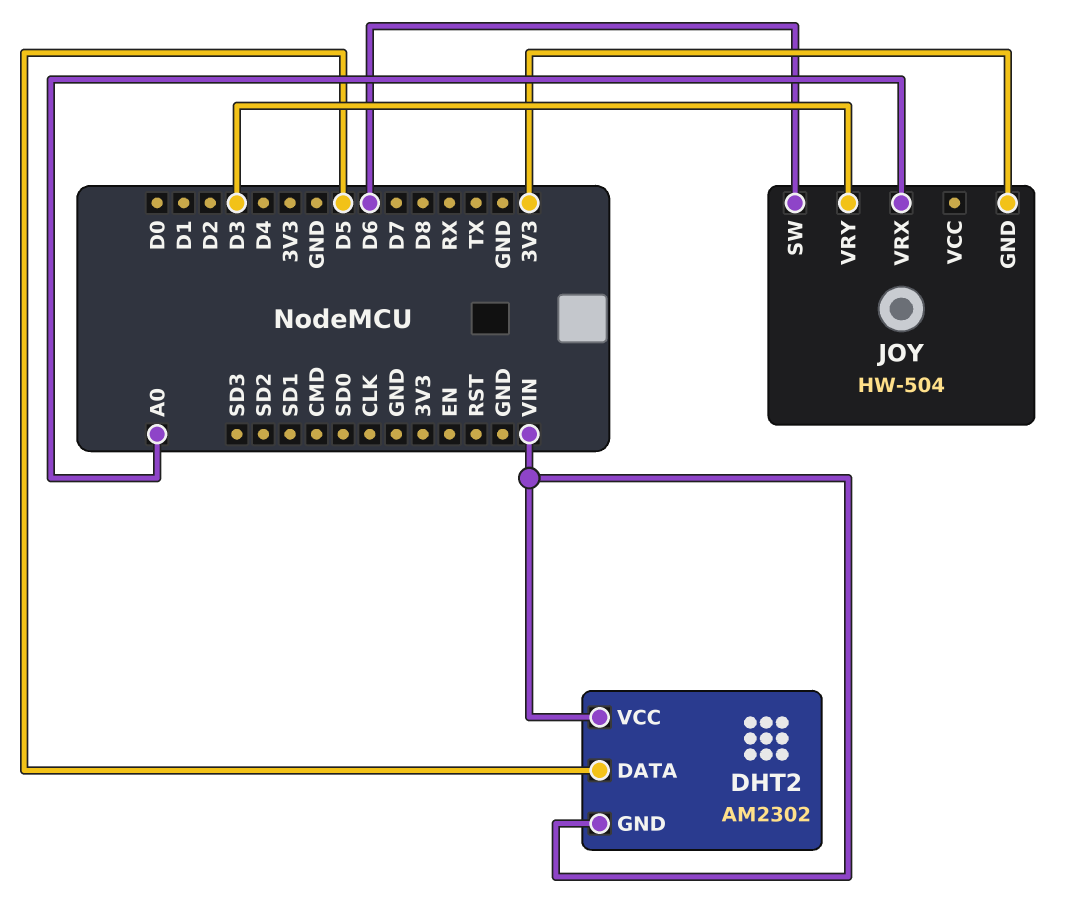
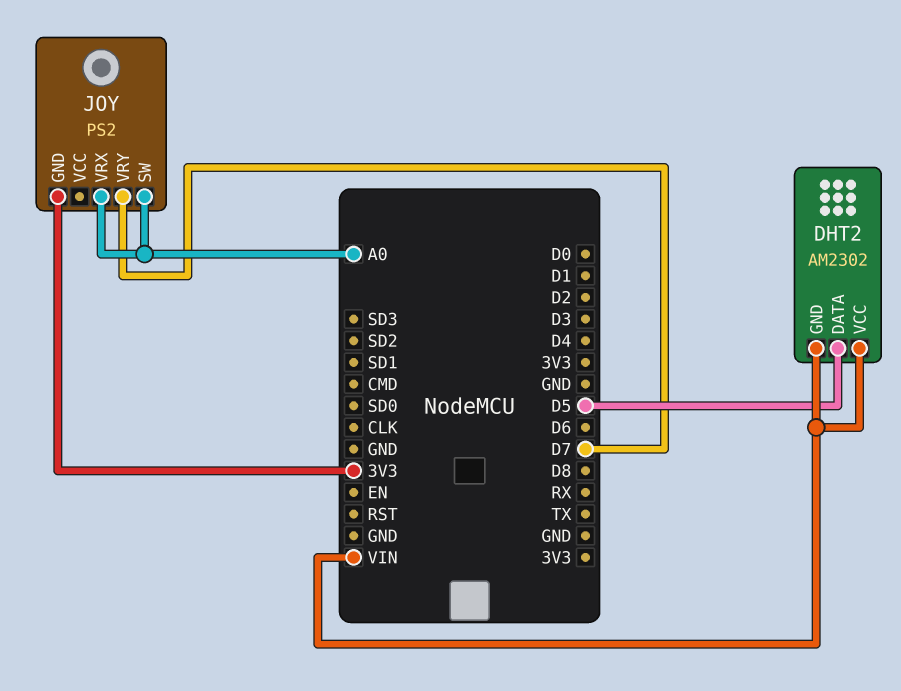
JOY: HW-504 -> PS2
JOY pin SW: D6 -> A0
JOY pin VRY: D3 -> D7

